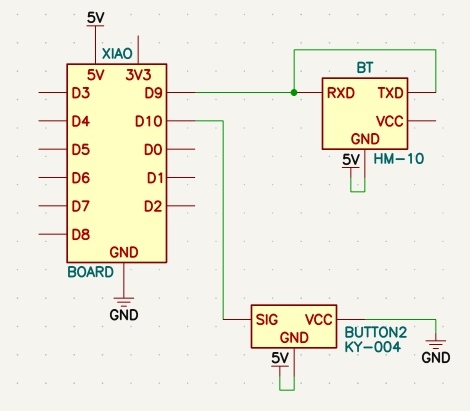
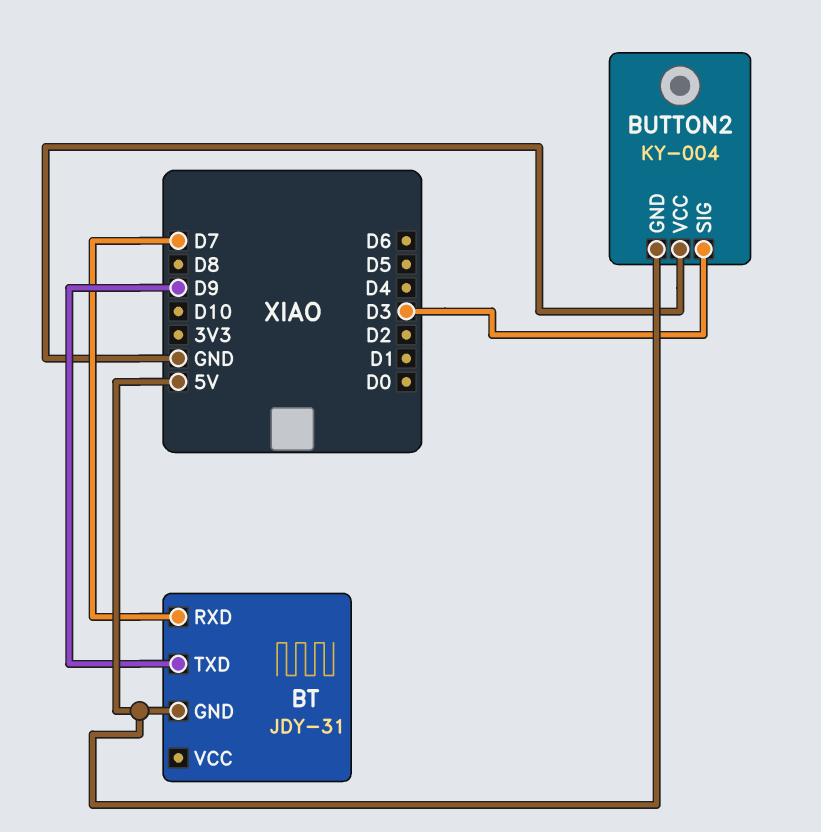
BT: HM-10 -> JDY-31
BT pin RXD: D9 -> D7
BUTTON2 pin SIG: D10 -> D3

